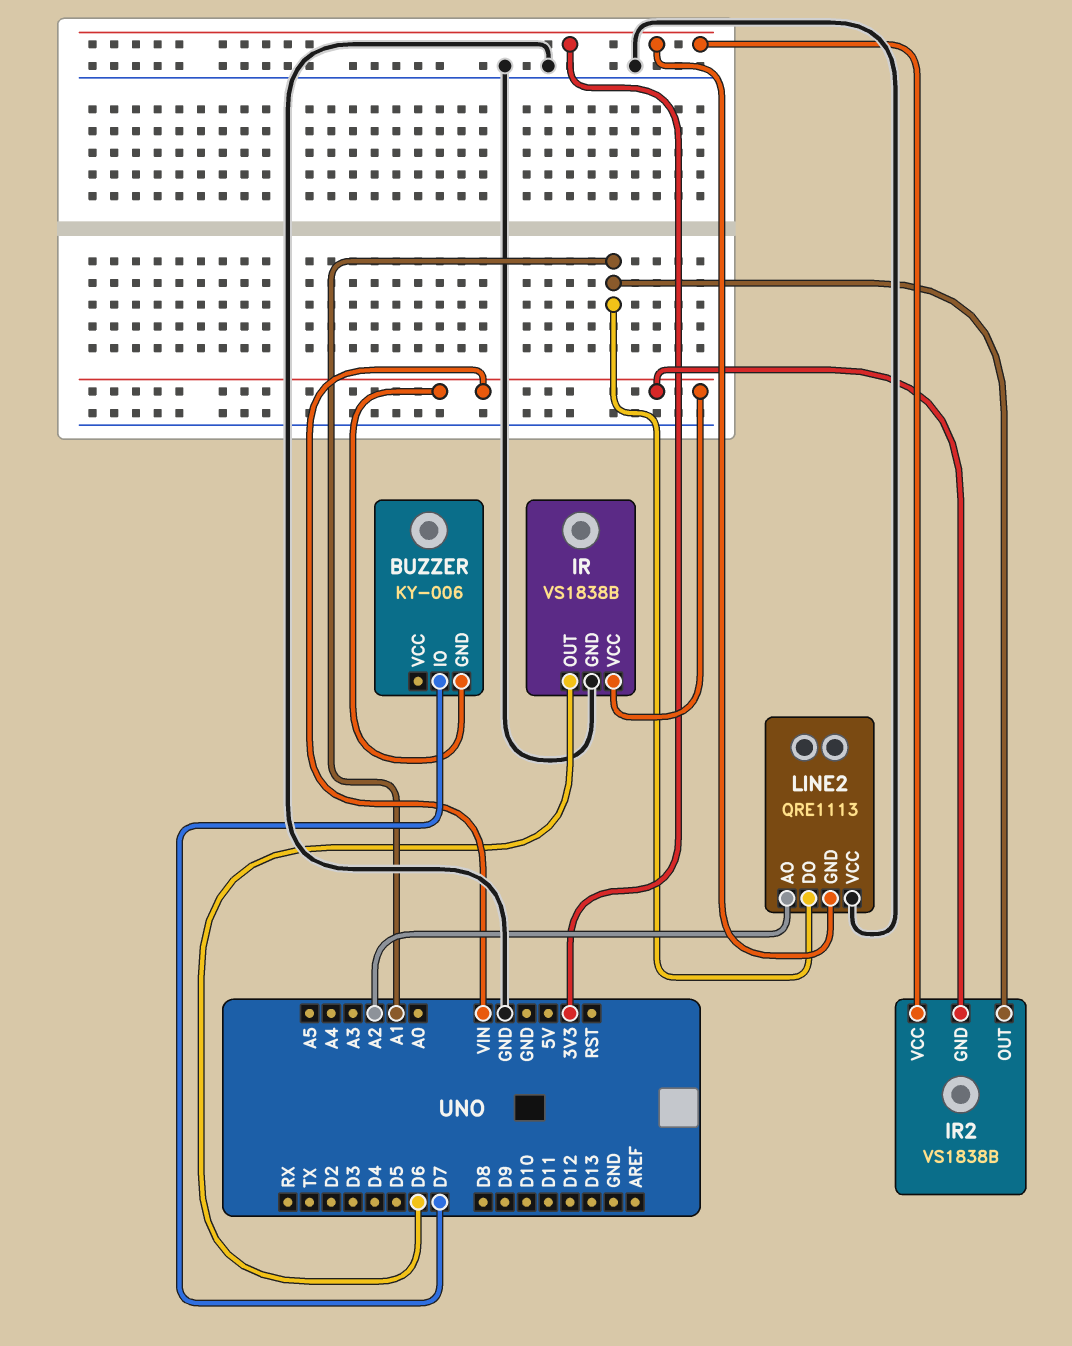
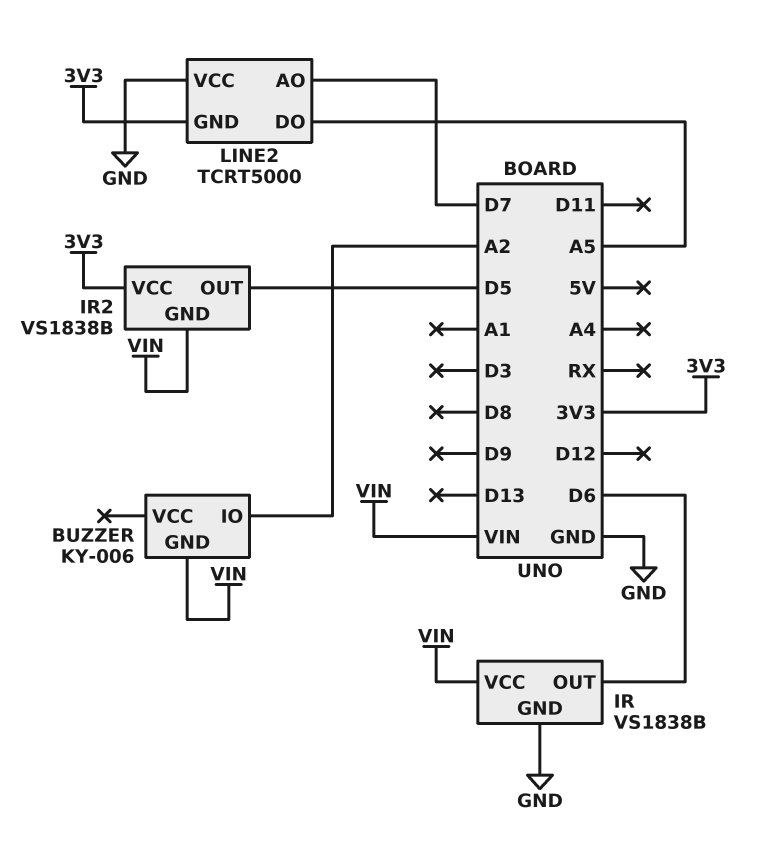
BUZZER pin IO: D7 -> A2
IR2 pin OUT: A1 -> D5
LINE2: QRE1113 -> TCRT5000
LINE2 pin AO: A2 -> D7
LINE2 pin DO: A1 -> A5

